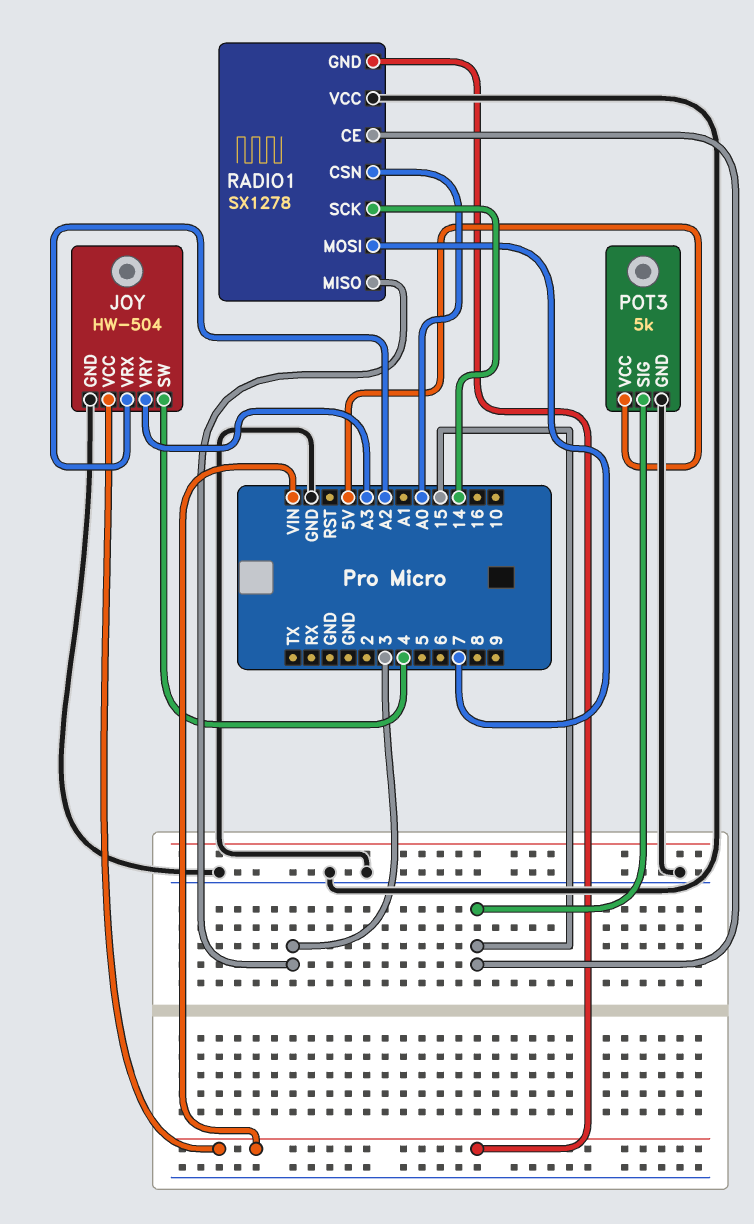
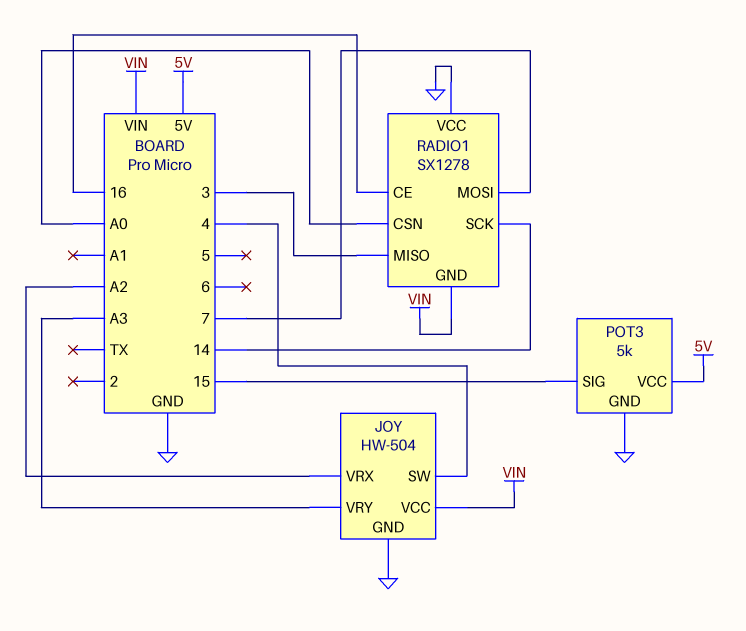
RADIO1 pin CE: 15 -> 16

